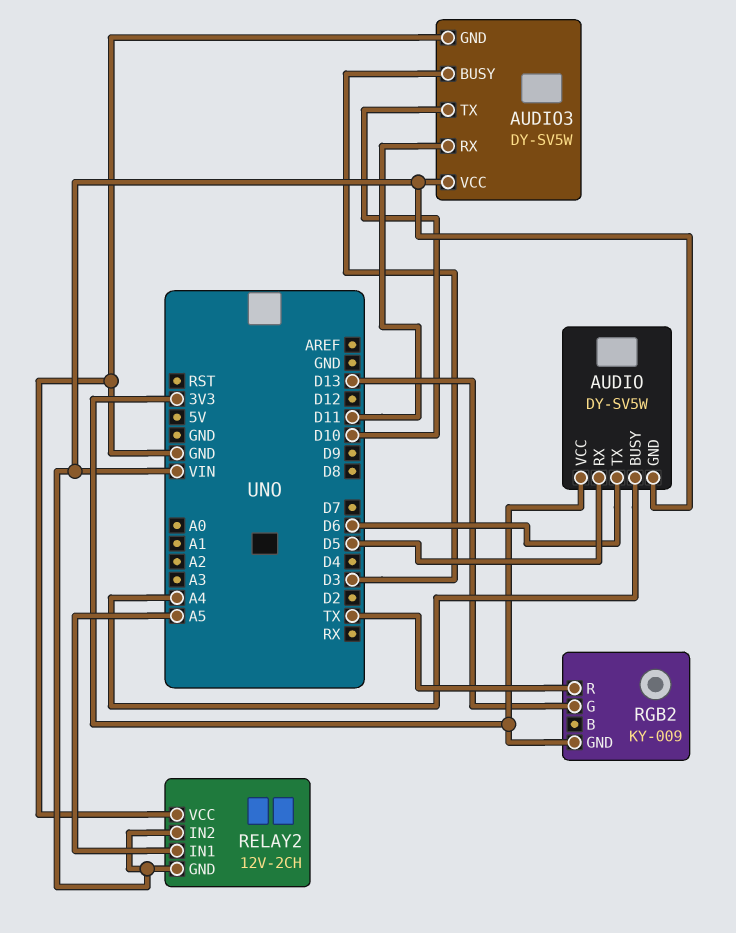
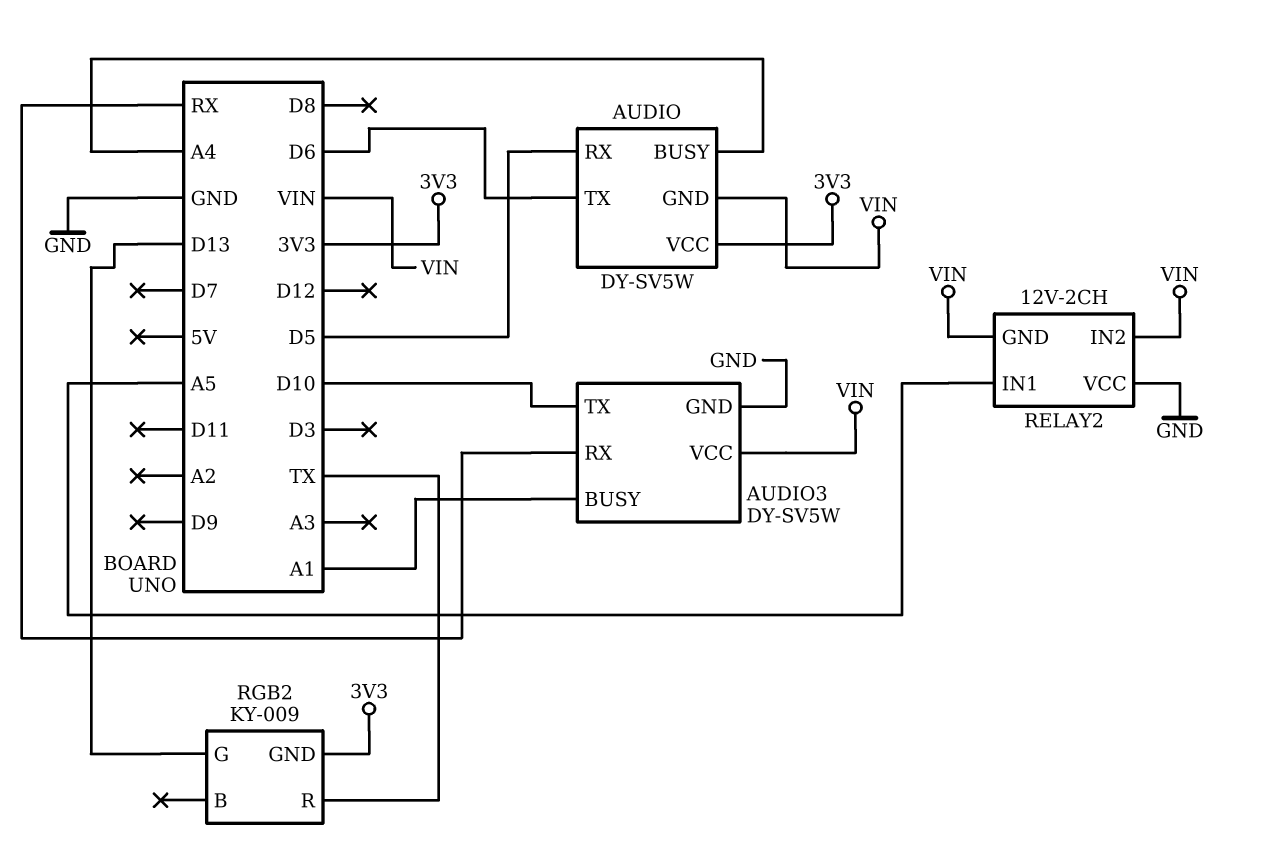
AUDIO3 pin BUSY: D3 -> A1
AUDIO3 pin RX: D11 -> RX

